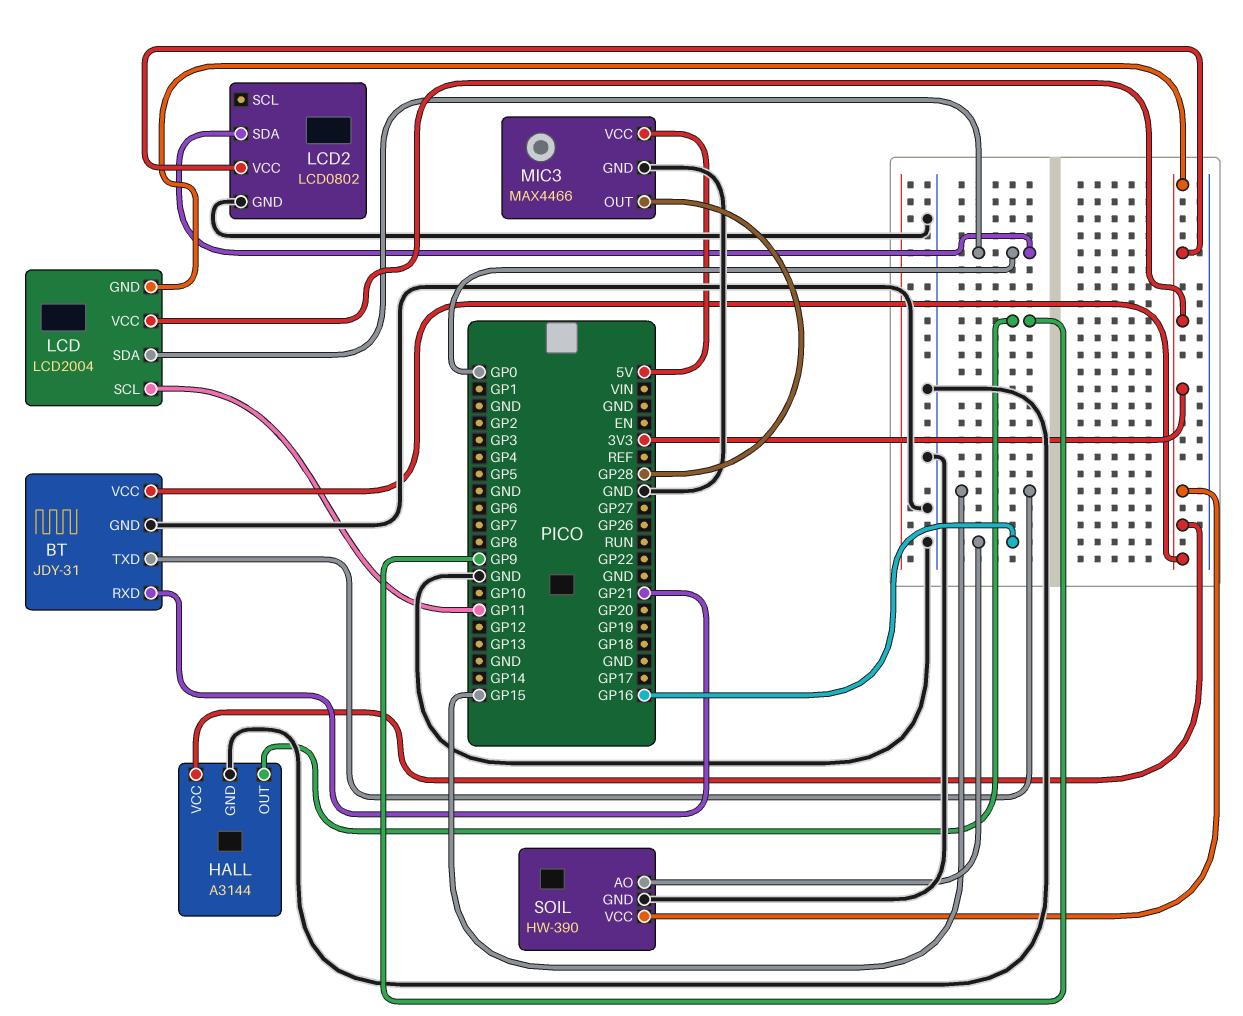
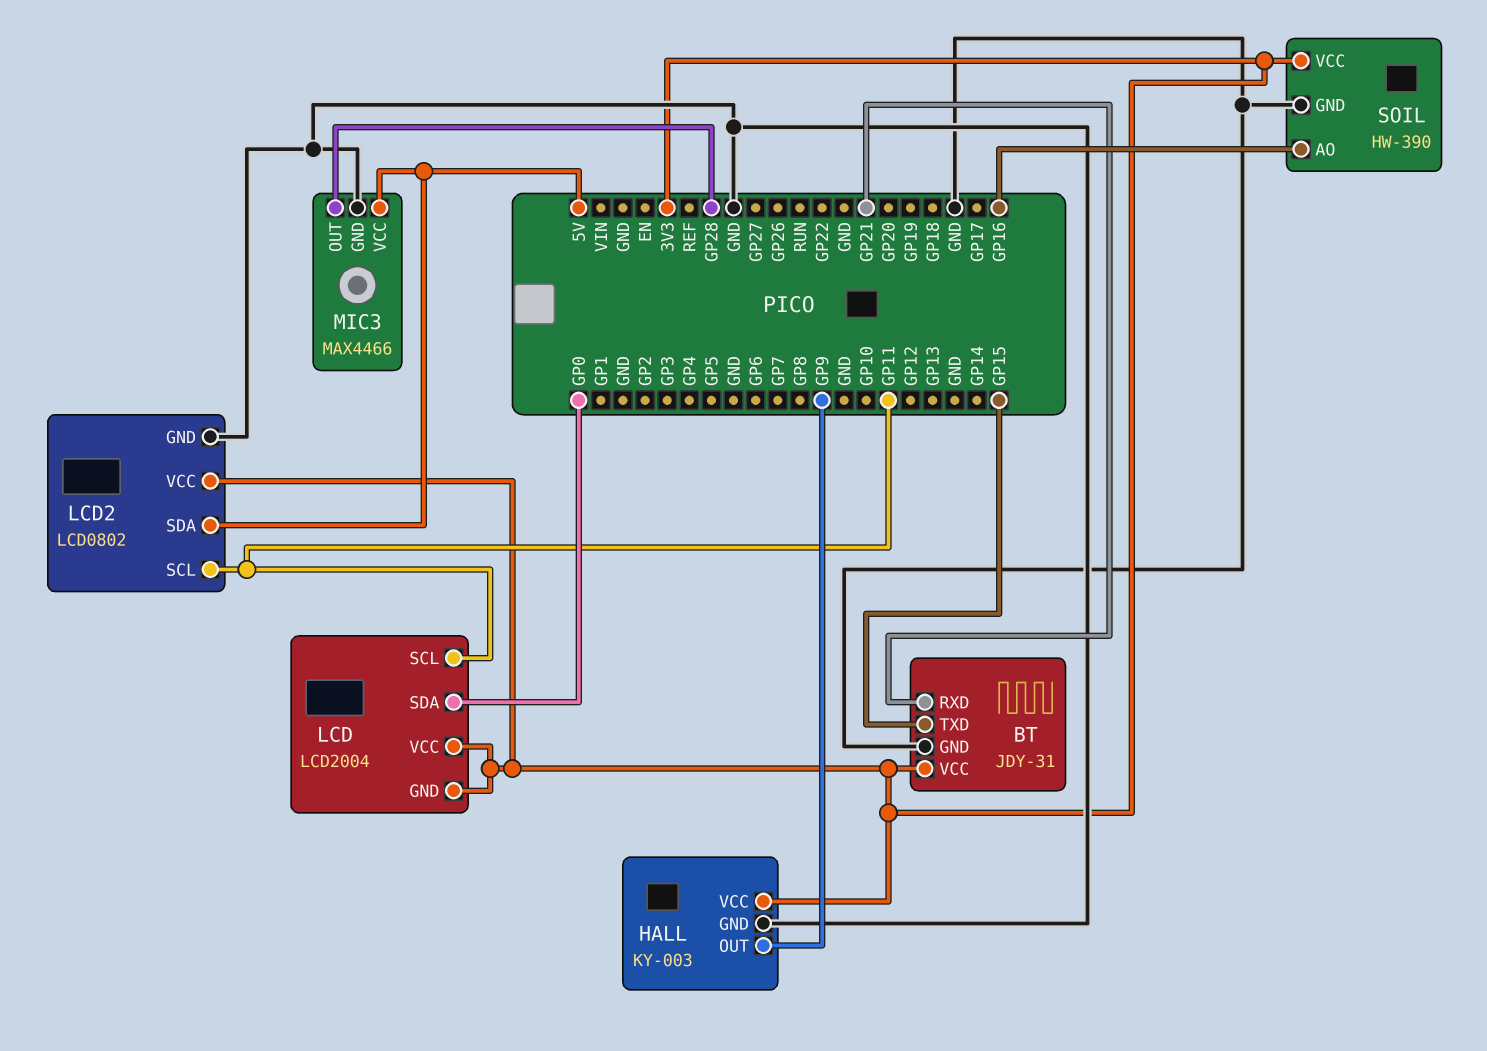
HALL: A3144 -> KY-003
LCD2 pin SCL: none -> GP11
LCD2 pin SDA: GP0 -> 5V

